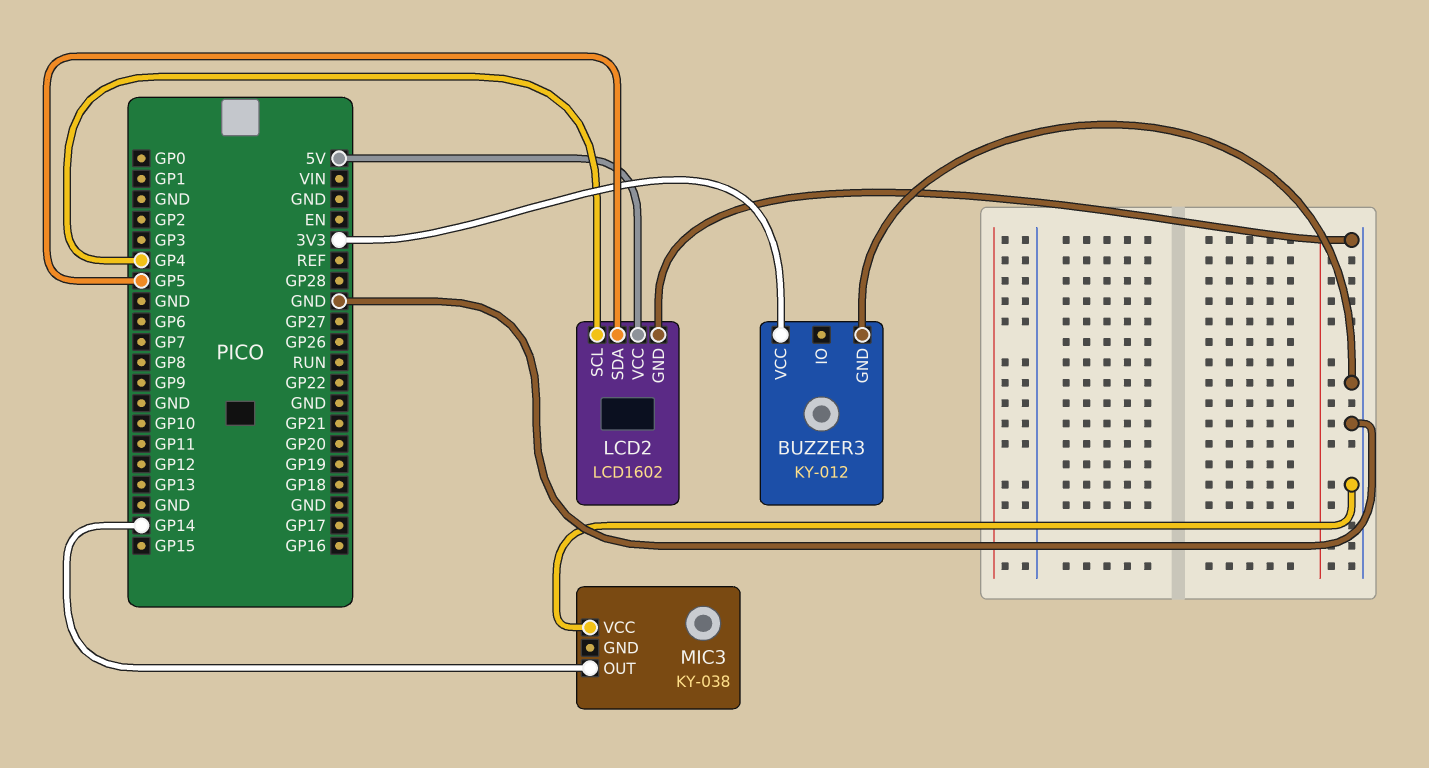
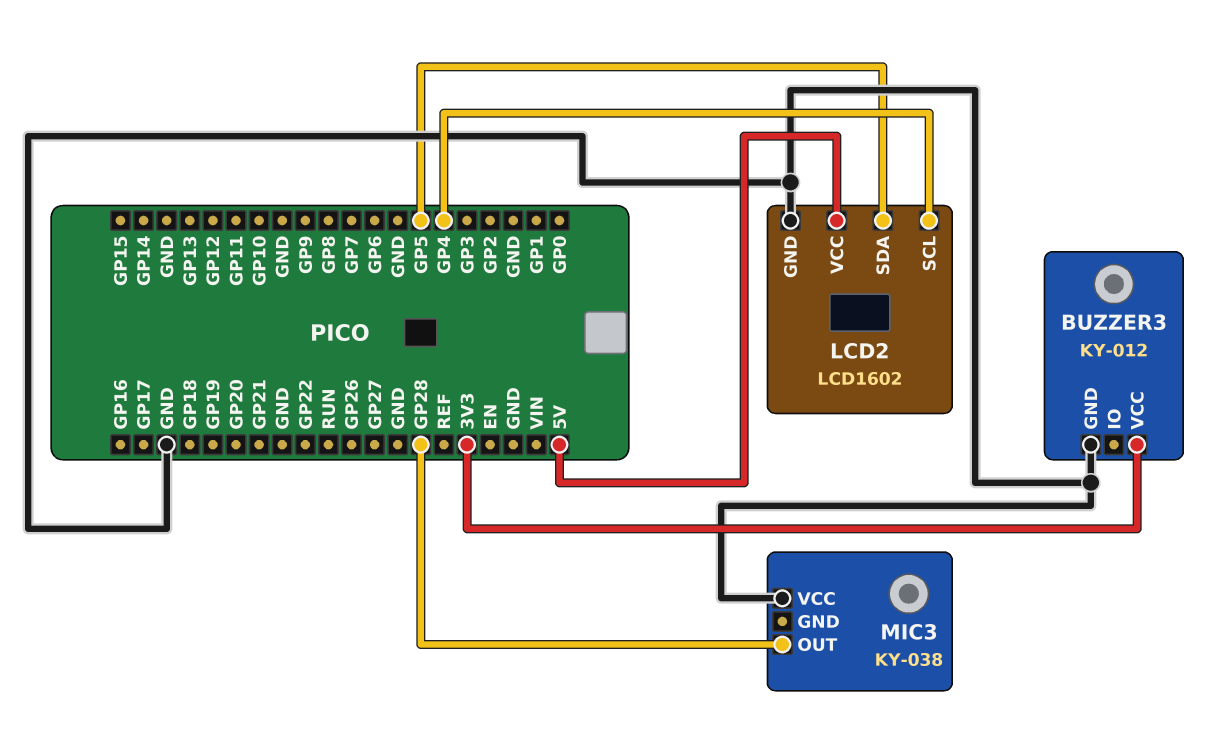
MIC3 pin OUT: GP14 -> GP28

